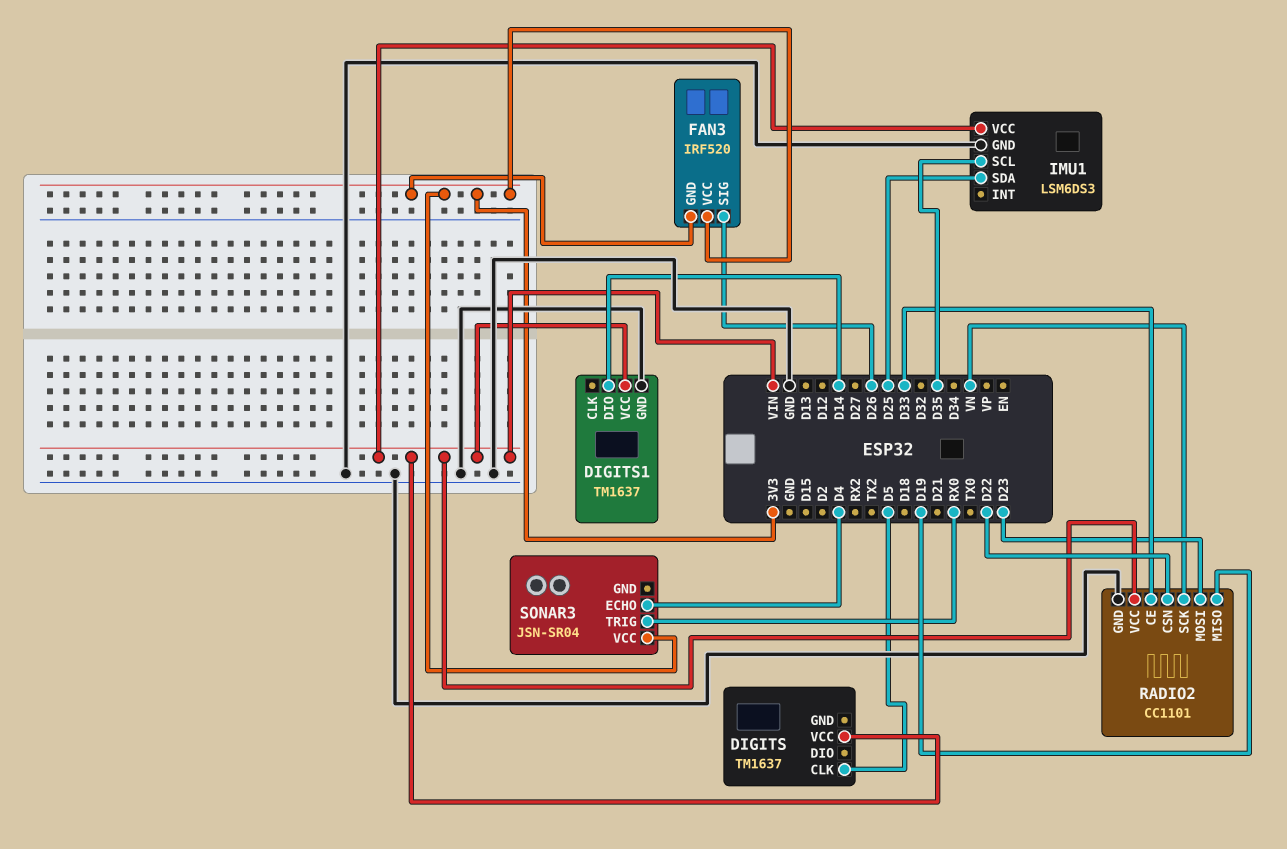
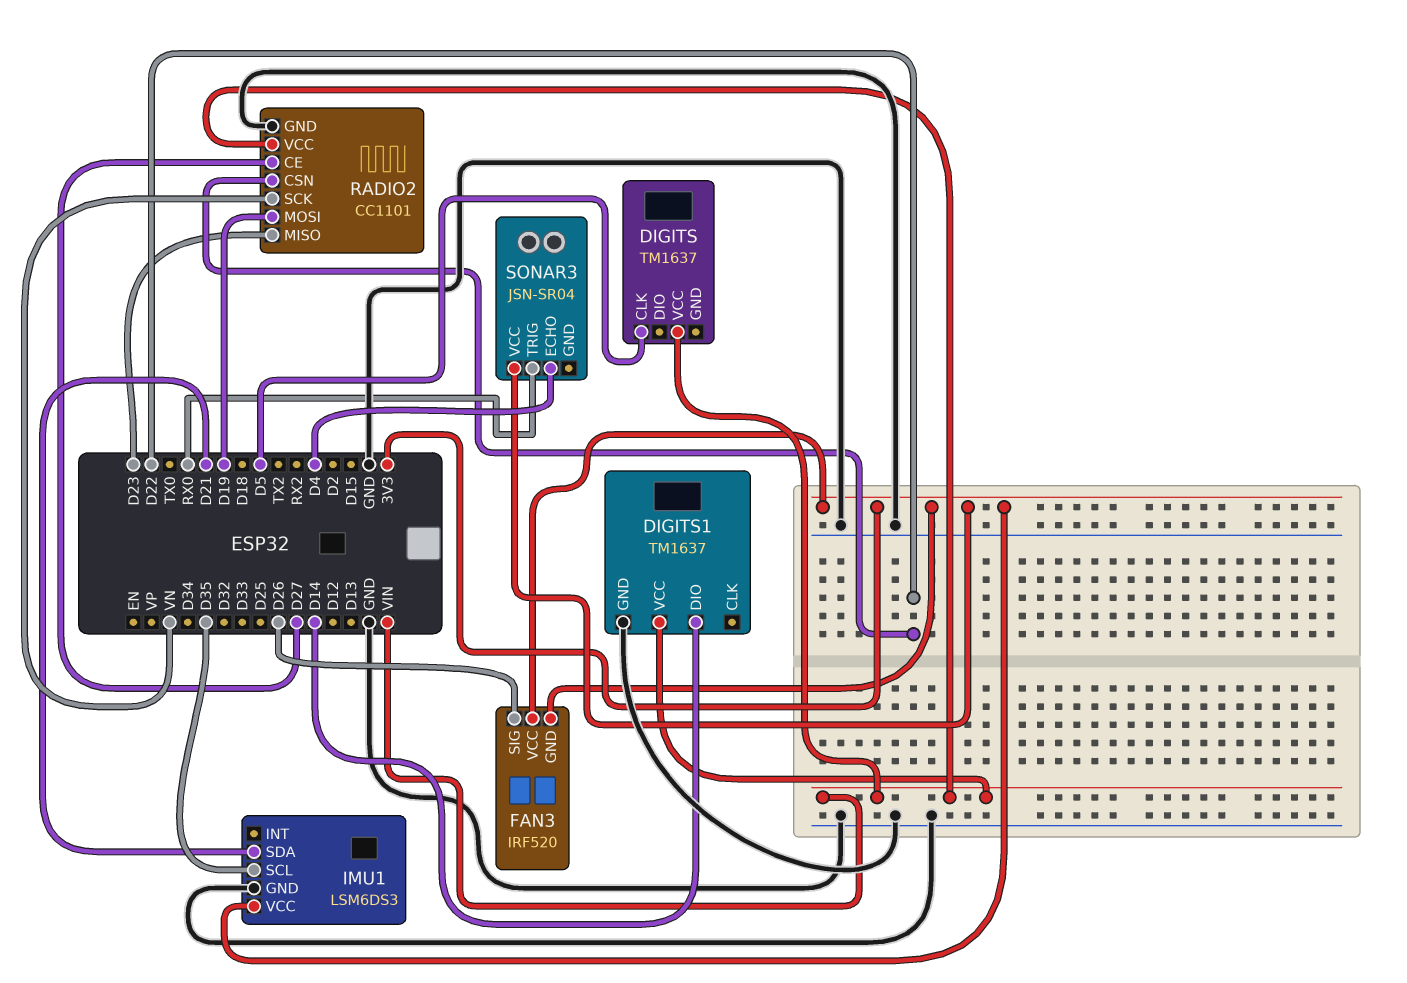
IMU1 pin SDA: D25 -> D21
IMU1 pin VCC: VIN -> 3V3
RADIO2 pin CE: D33 -> D27
RADIO2 pin MISO: D19 -> D23
RADIO2 pin MOSI: D23 -> D19

